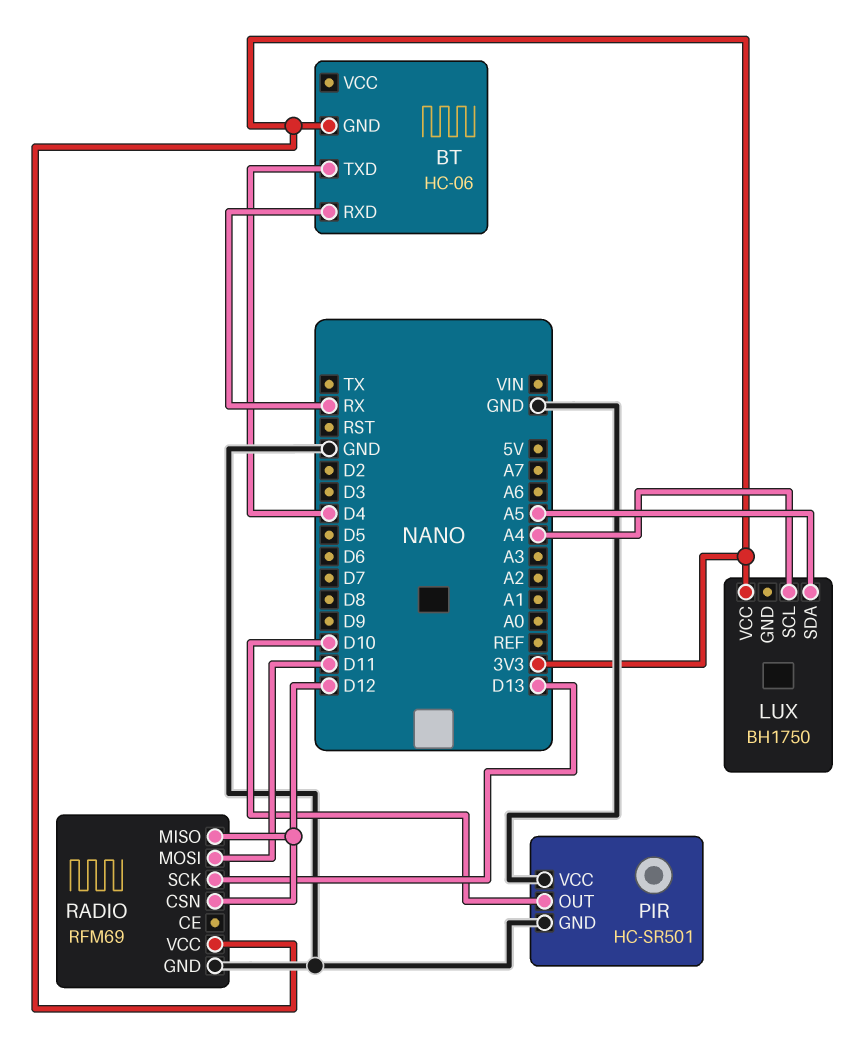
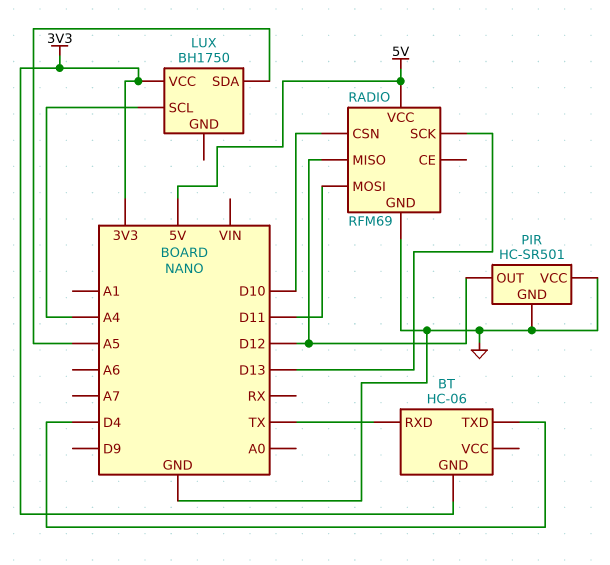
BT pin RXD: RX -> TX
PIR pin OUT: D10 -> D12
RADIO pin CSN: D12 -> D10
RADIO pin VCC: 3V3 -> 5V

